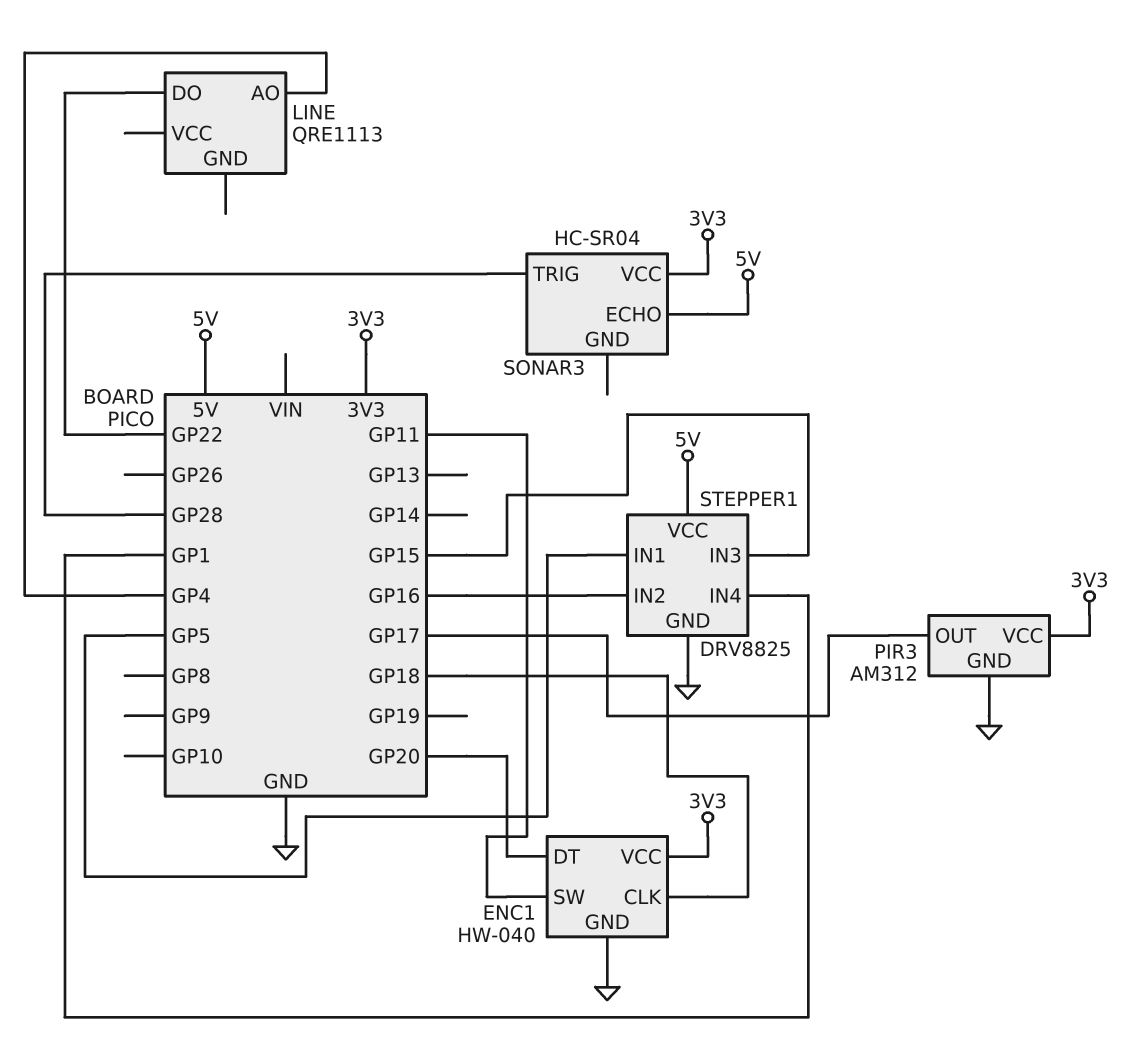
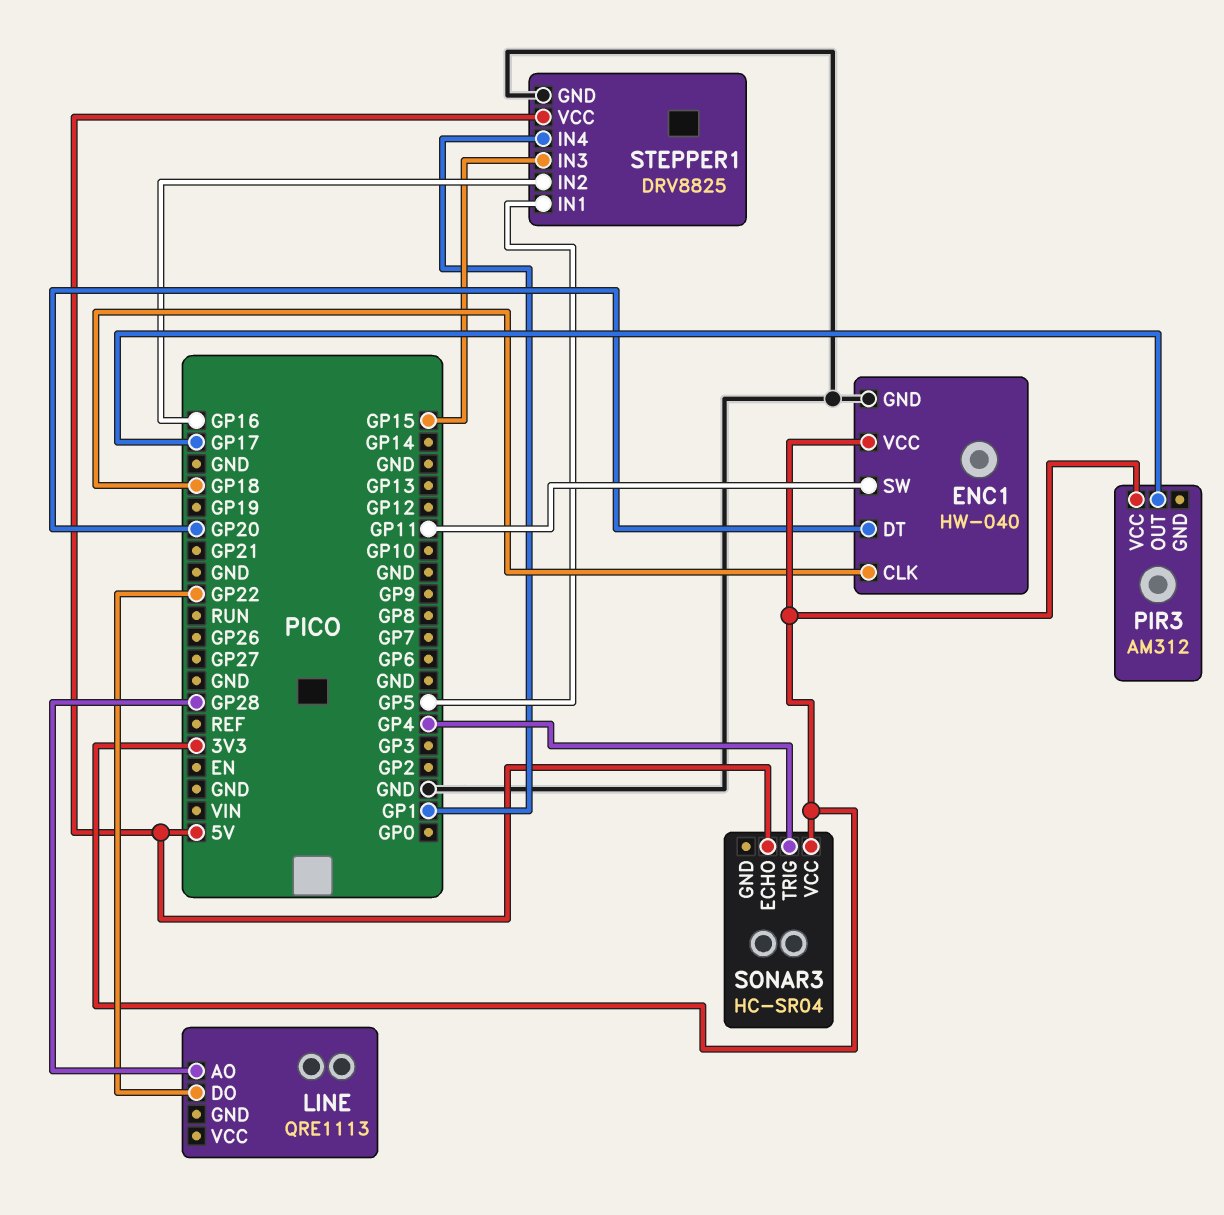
LINE pin AO: GP4 -> GP28
PIR3 pin GND: GND -> none
SONAR3 pin TRIG: GP28 -> GP4

